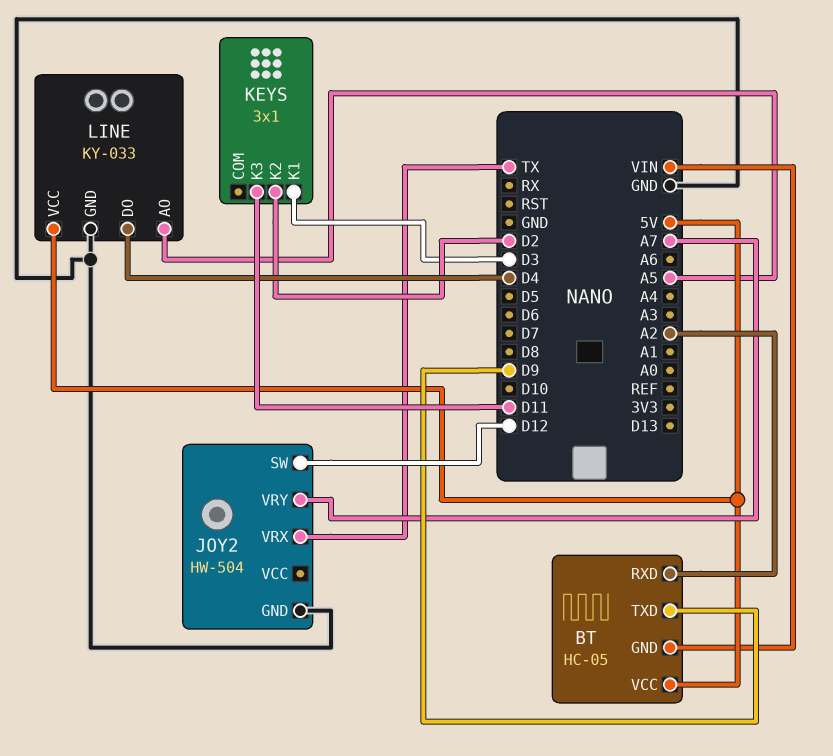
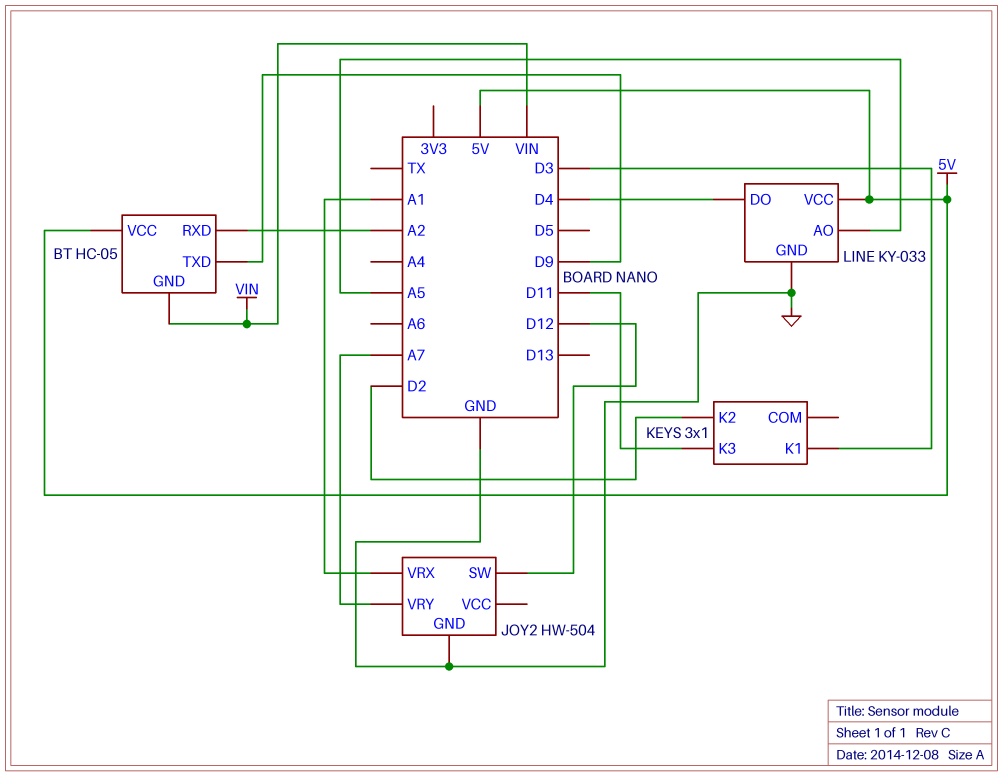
JOY2 pin VRX: TX -> A1

